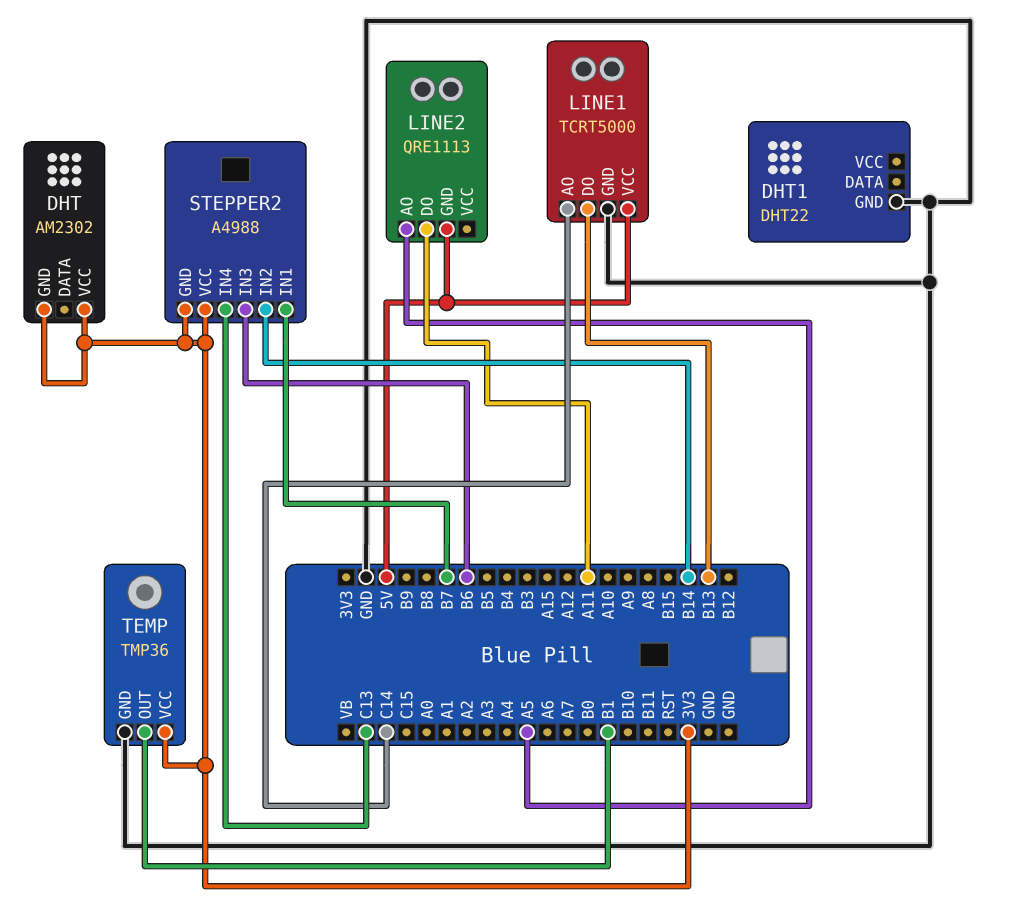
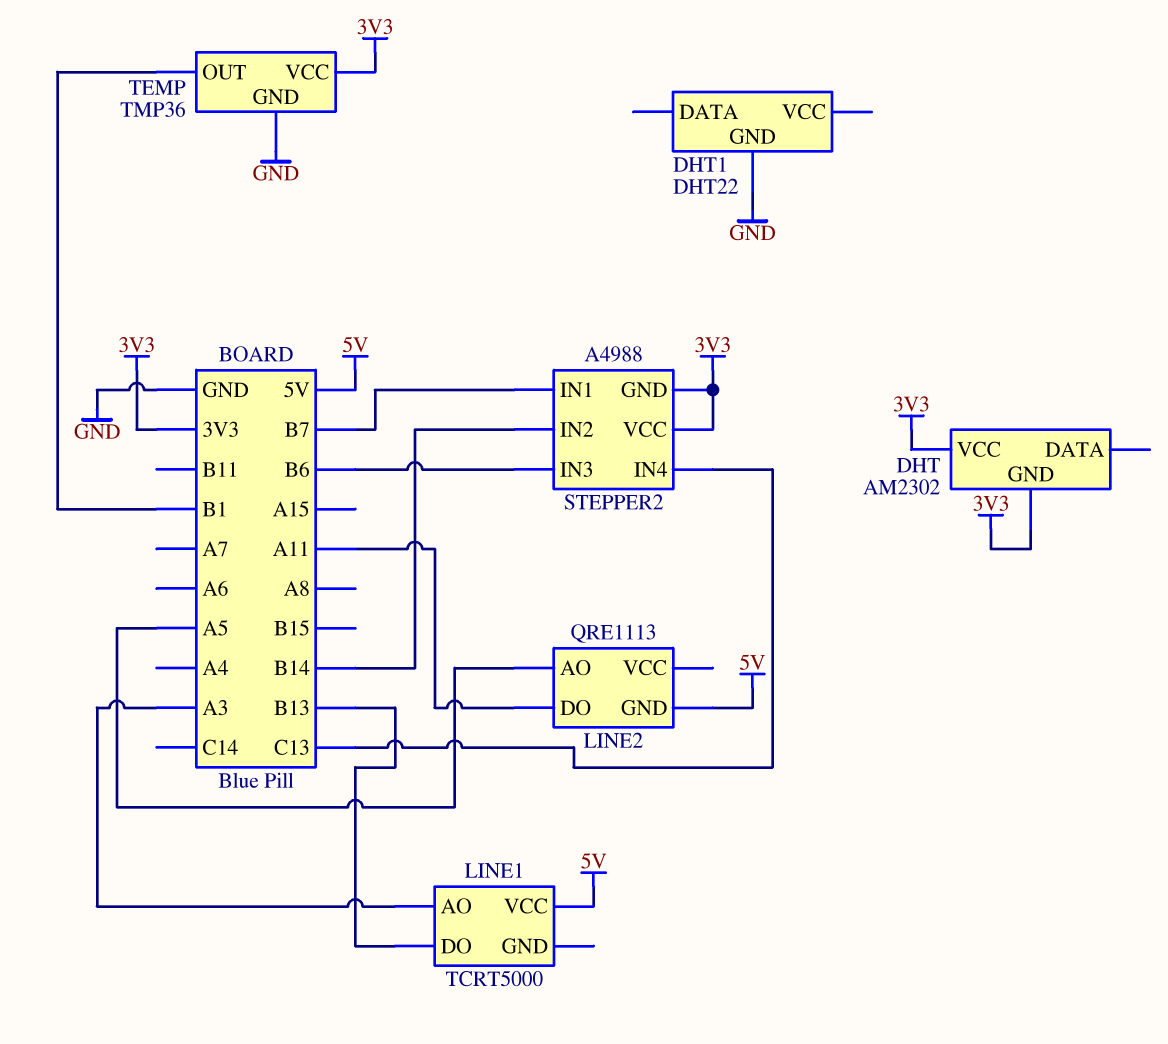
LINE1 pin AO: C14 -> A3
LINE1 pin GND: GND -> none

